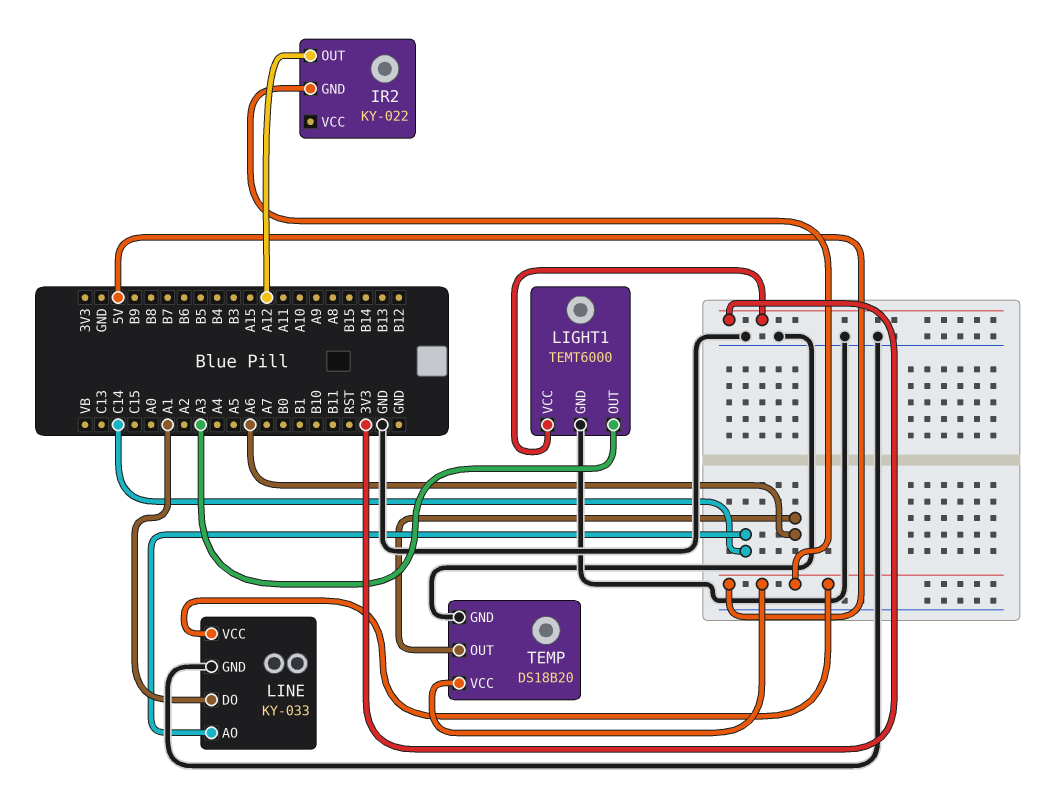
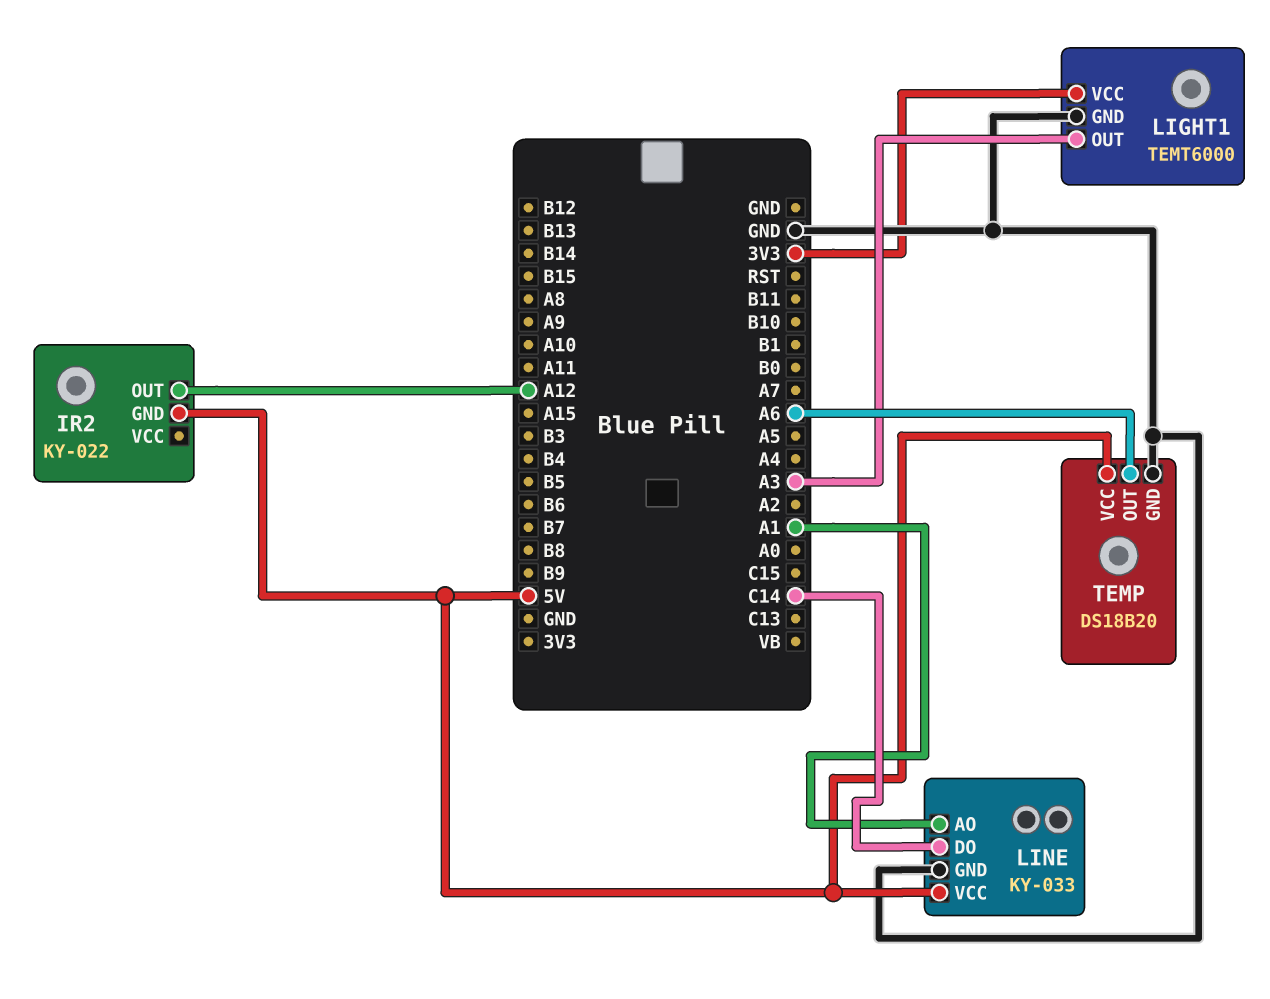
LINE pin AO: C14 -> A1
LINE pin DO: A1 -> C14

